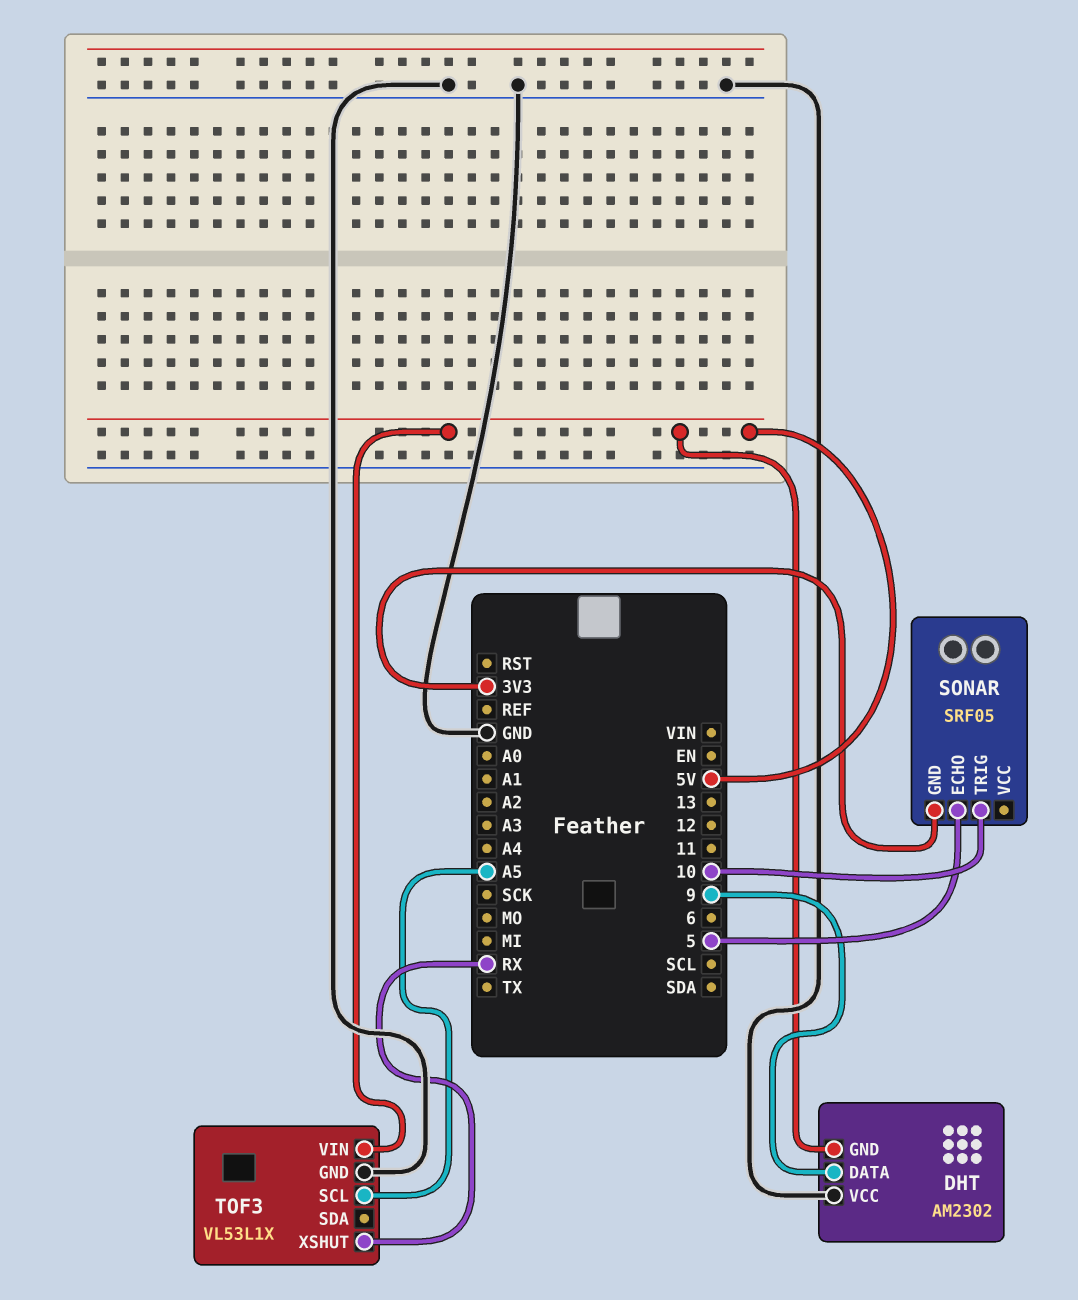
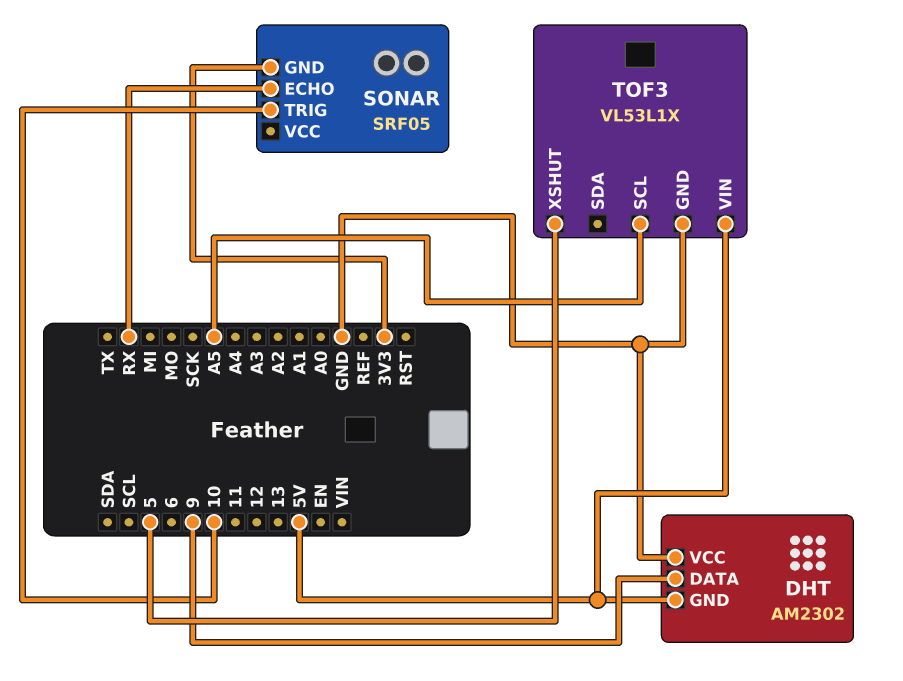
SONAR pin ECHO: 5 -> RX
TOF3 pin XSHUT: RX -> 5

